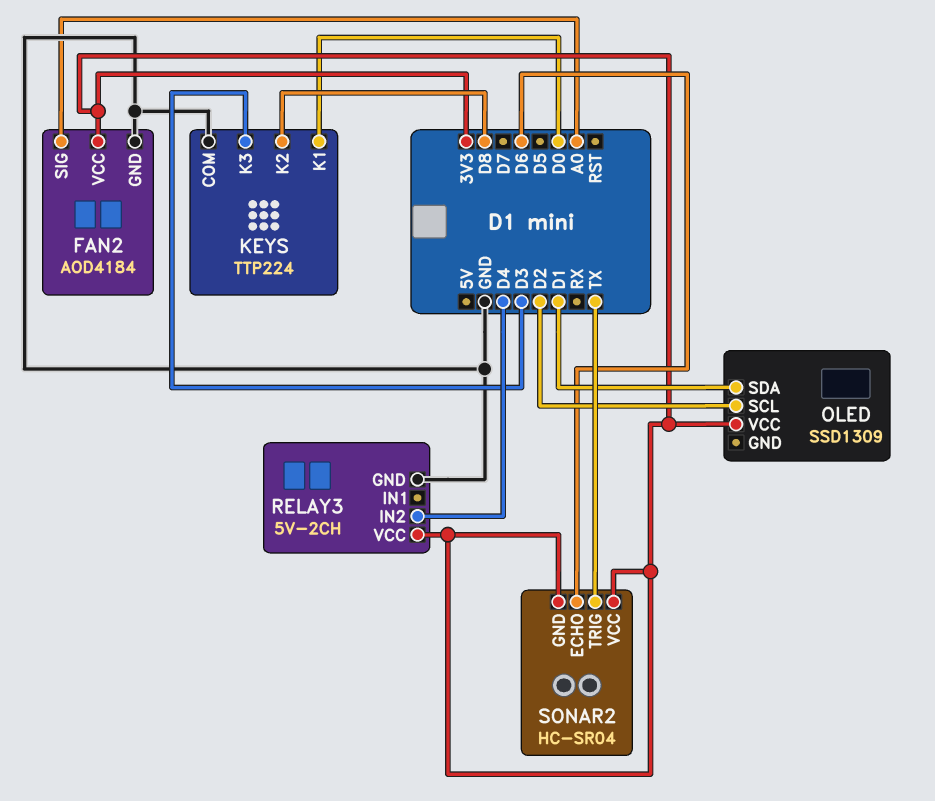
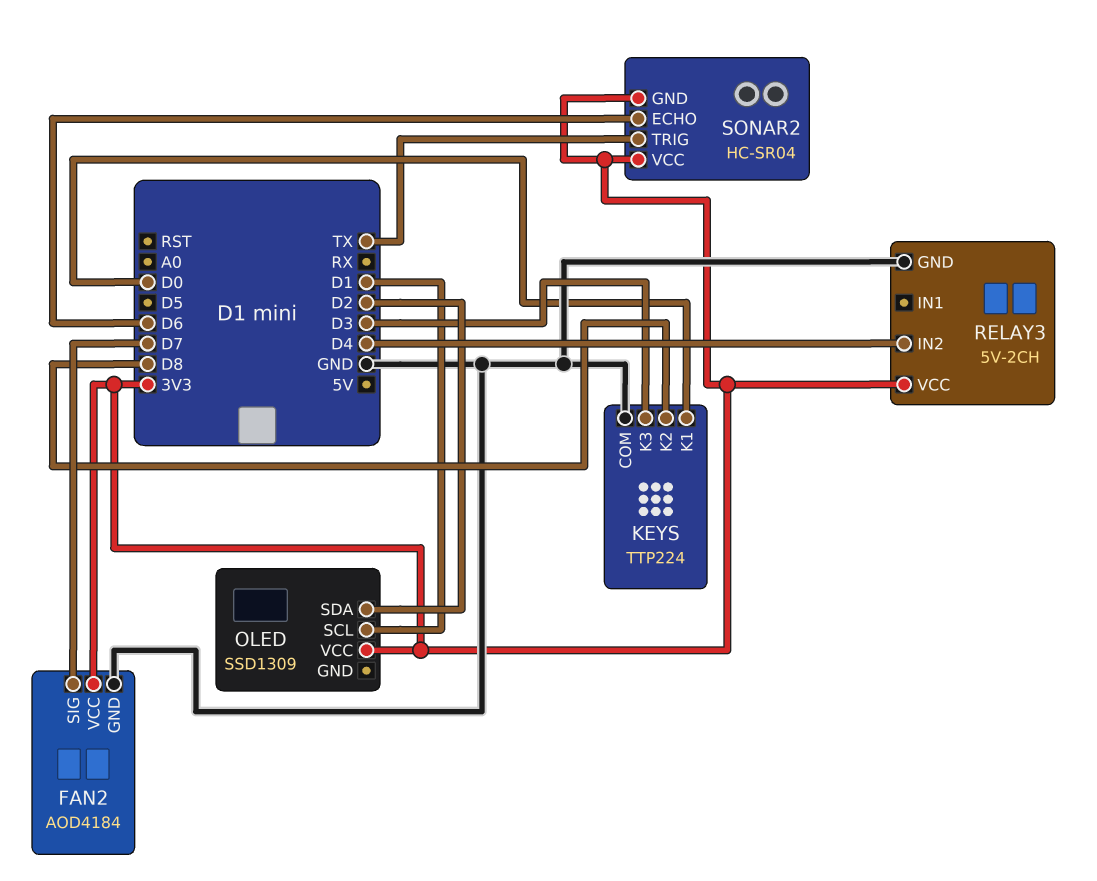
FAN2 pin SIG: A0 -> D7
OLED pin SCL: D2 -> D1
OLED pin SDA: D1 -> D2

